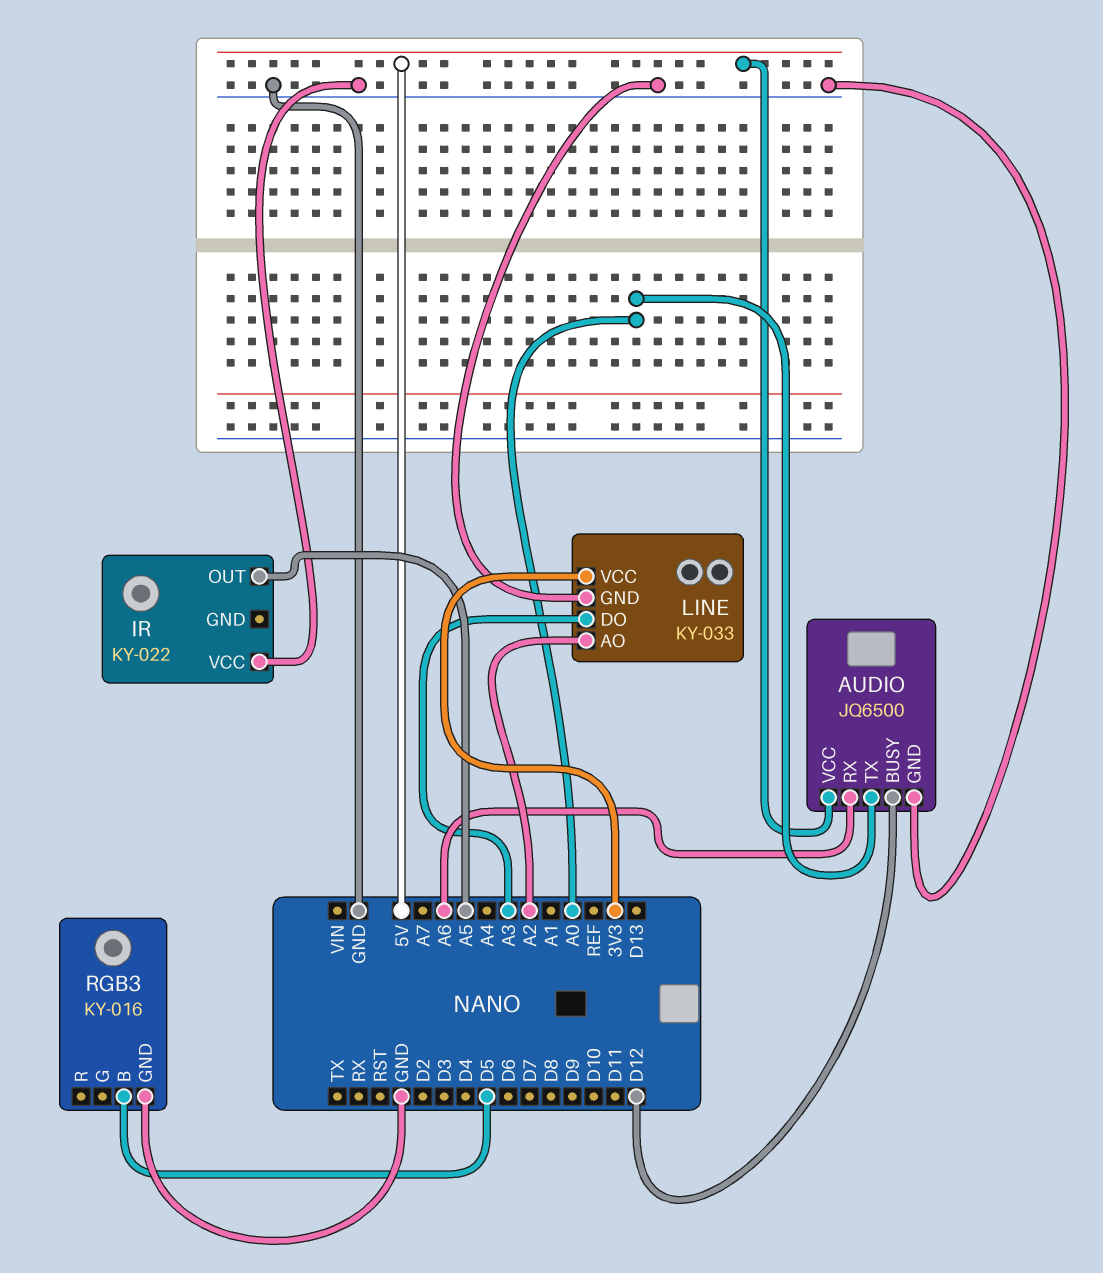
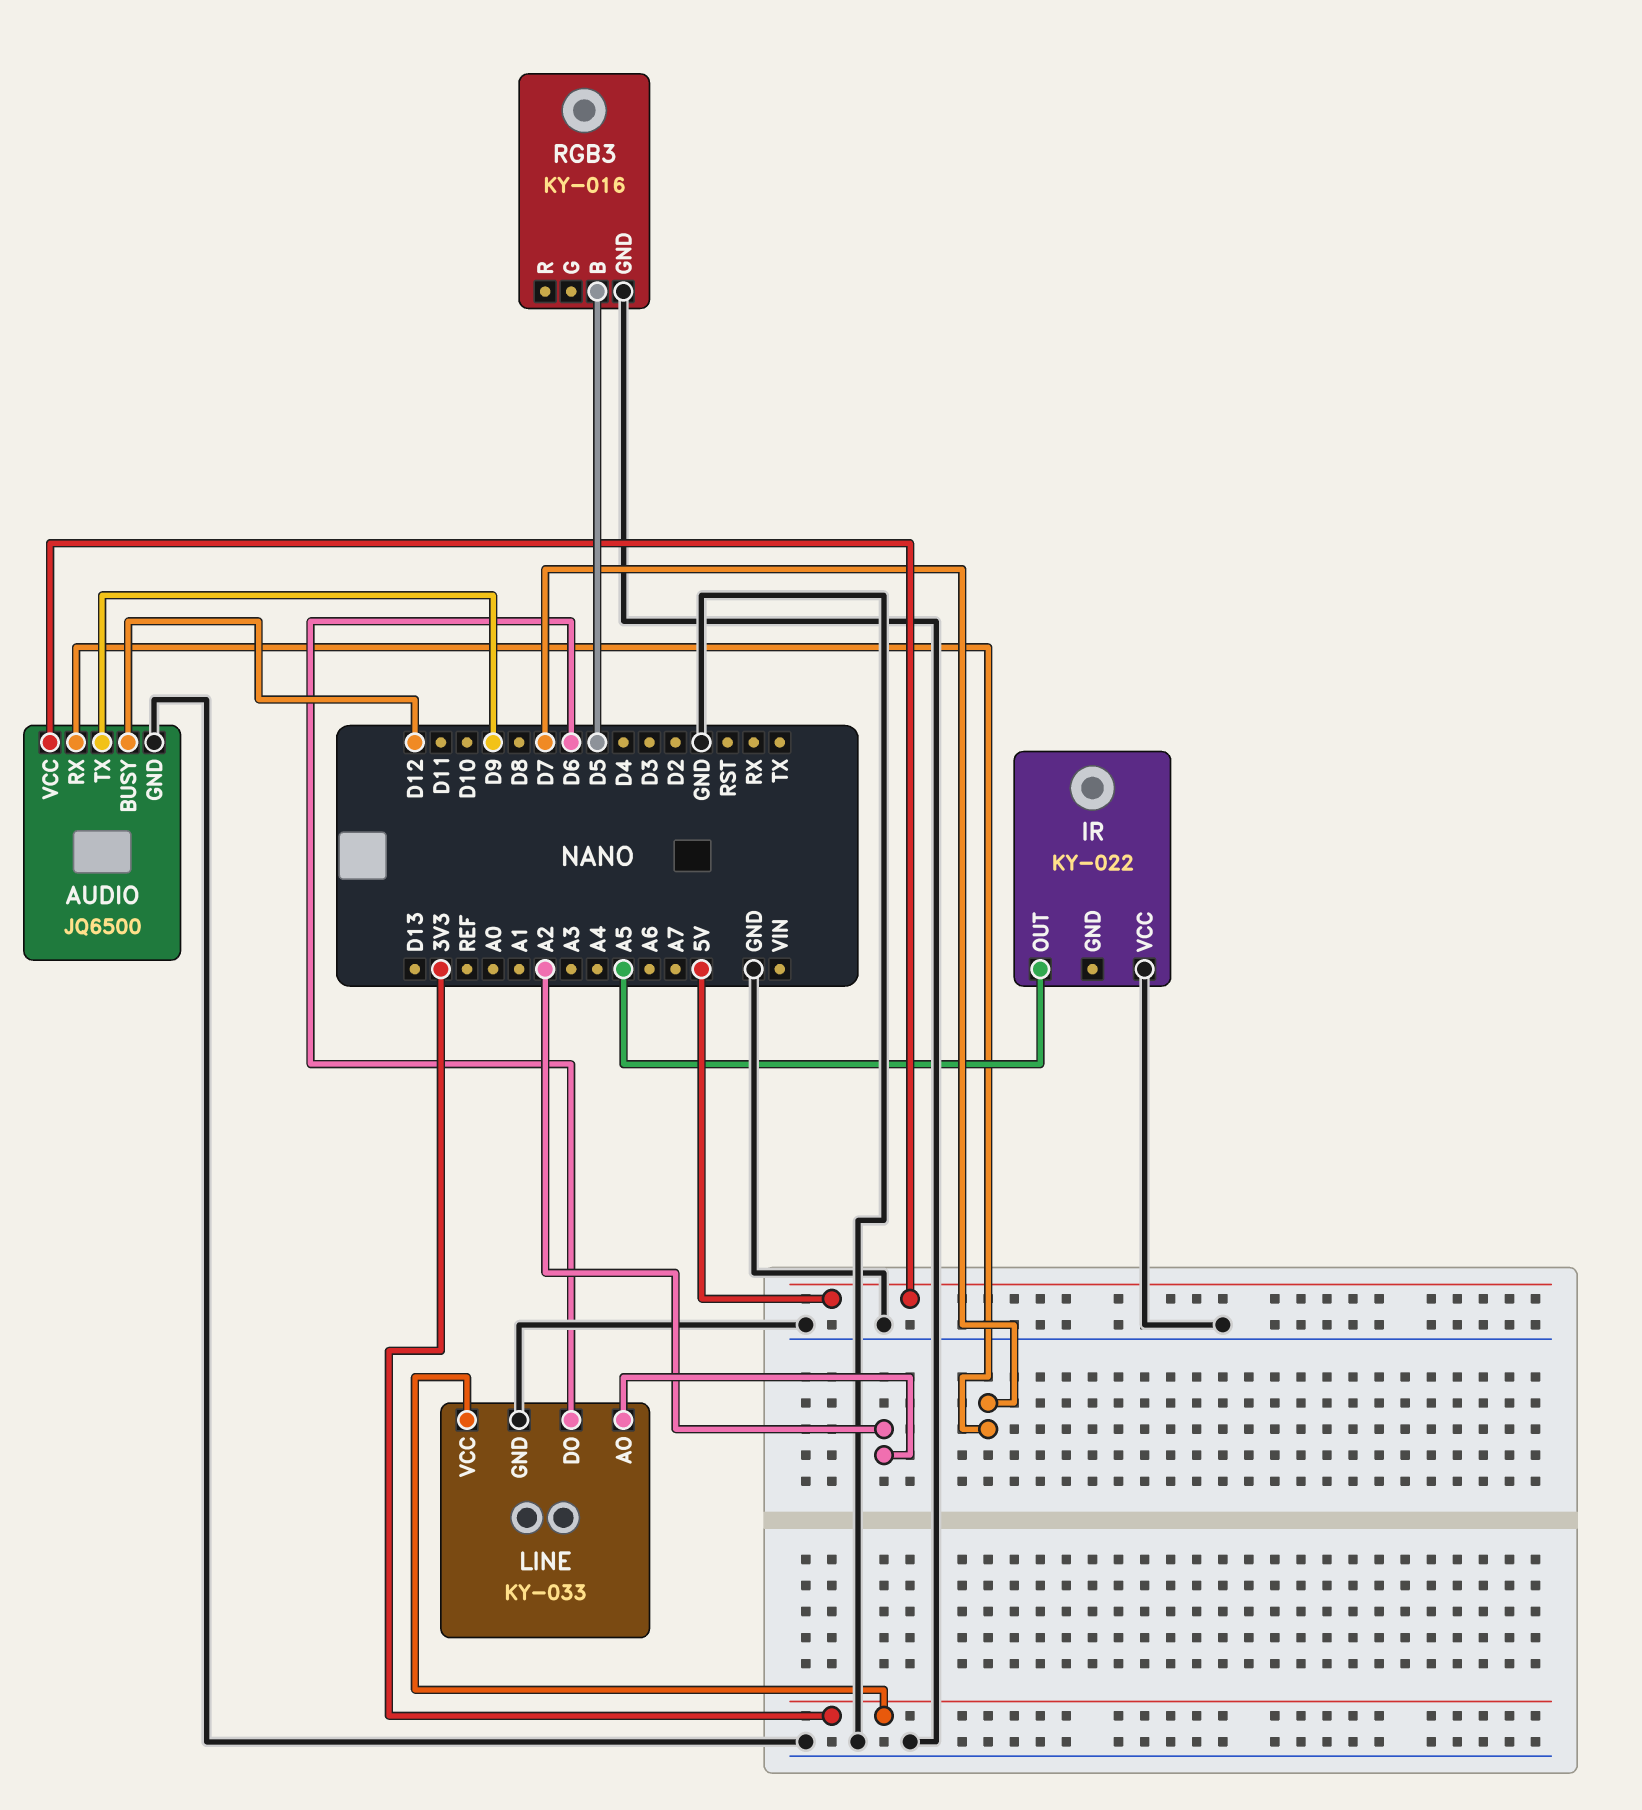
AUDIO pin RX: A6 -> D7
AUDIO pin TX: A0 -> D9
LINE pin DO: A3 -> D6

